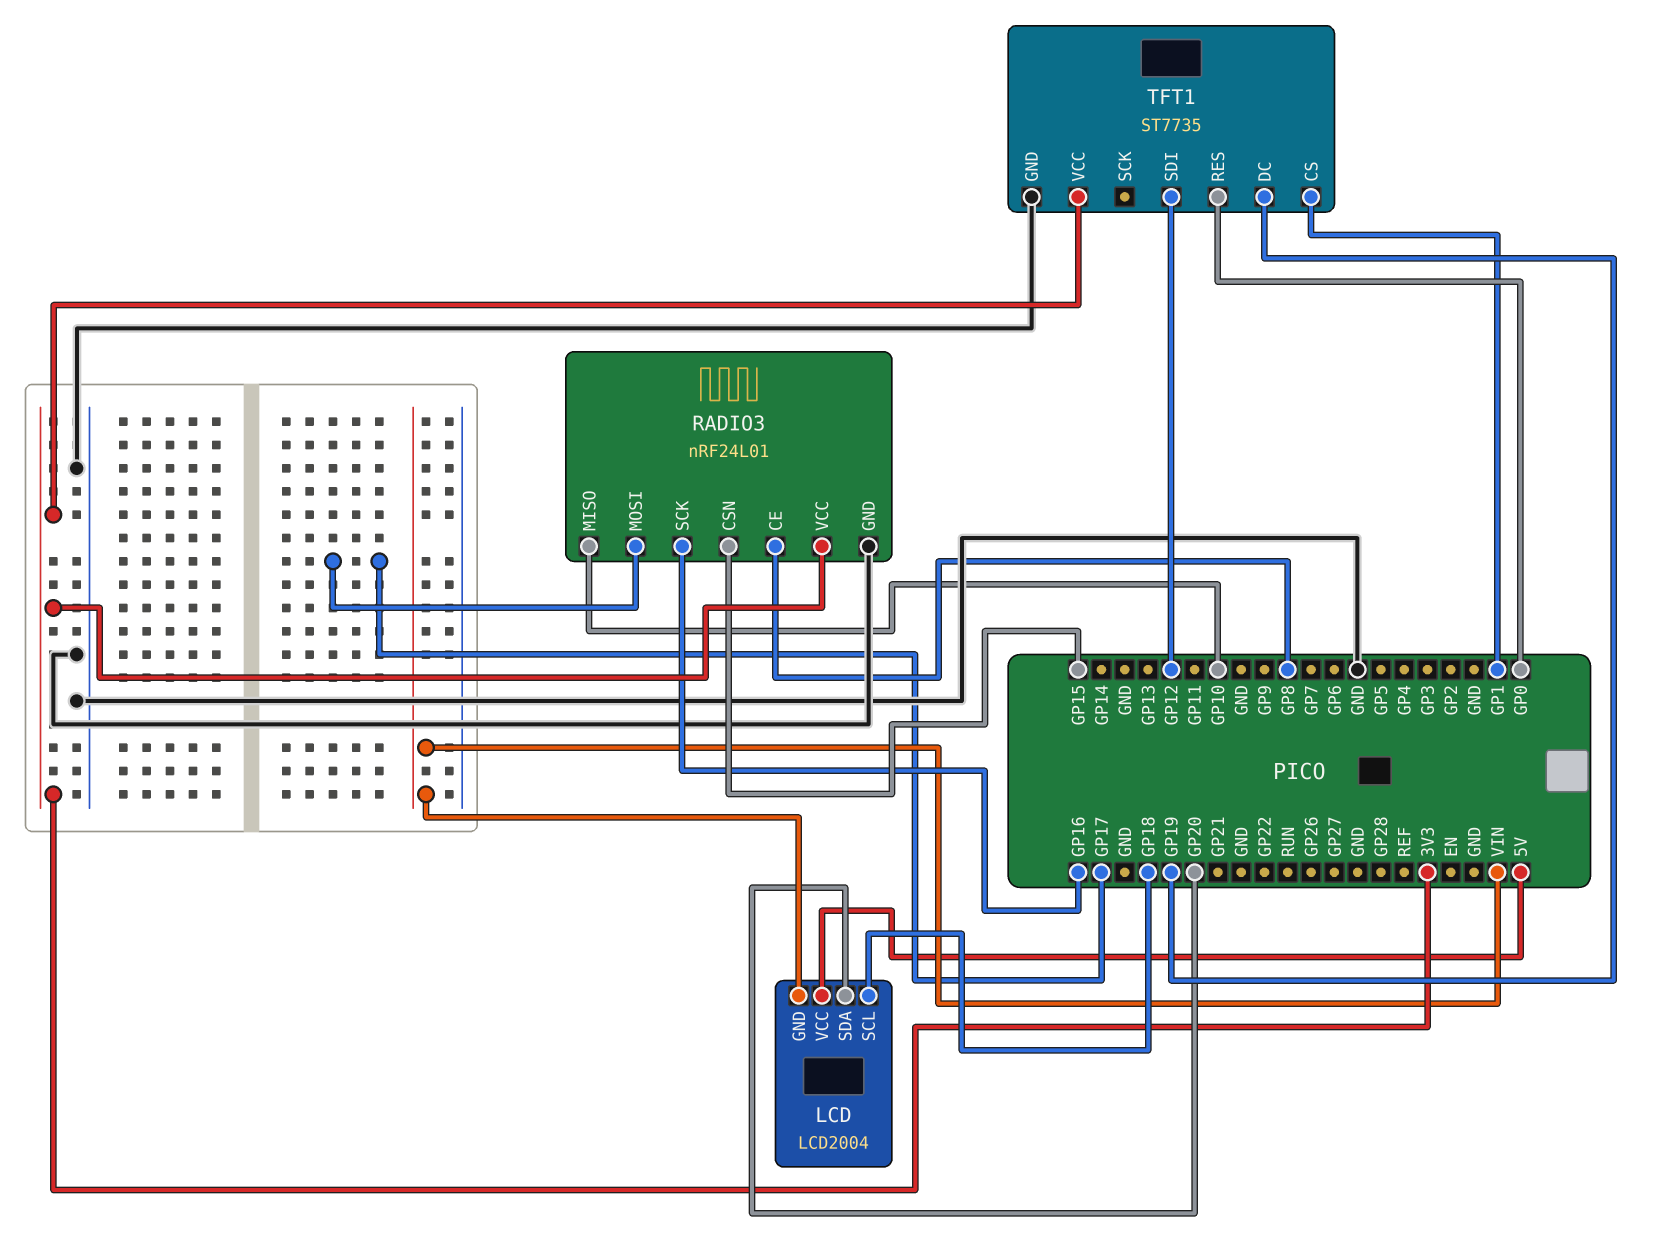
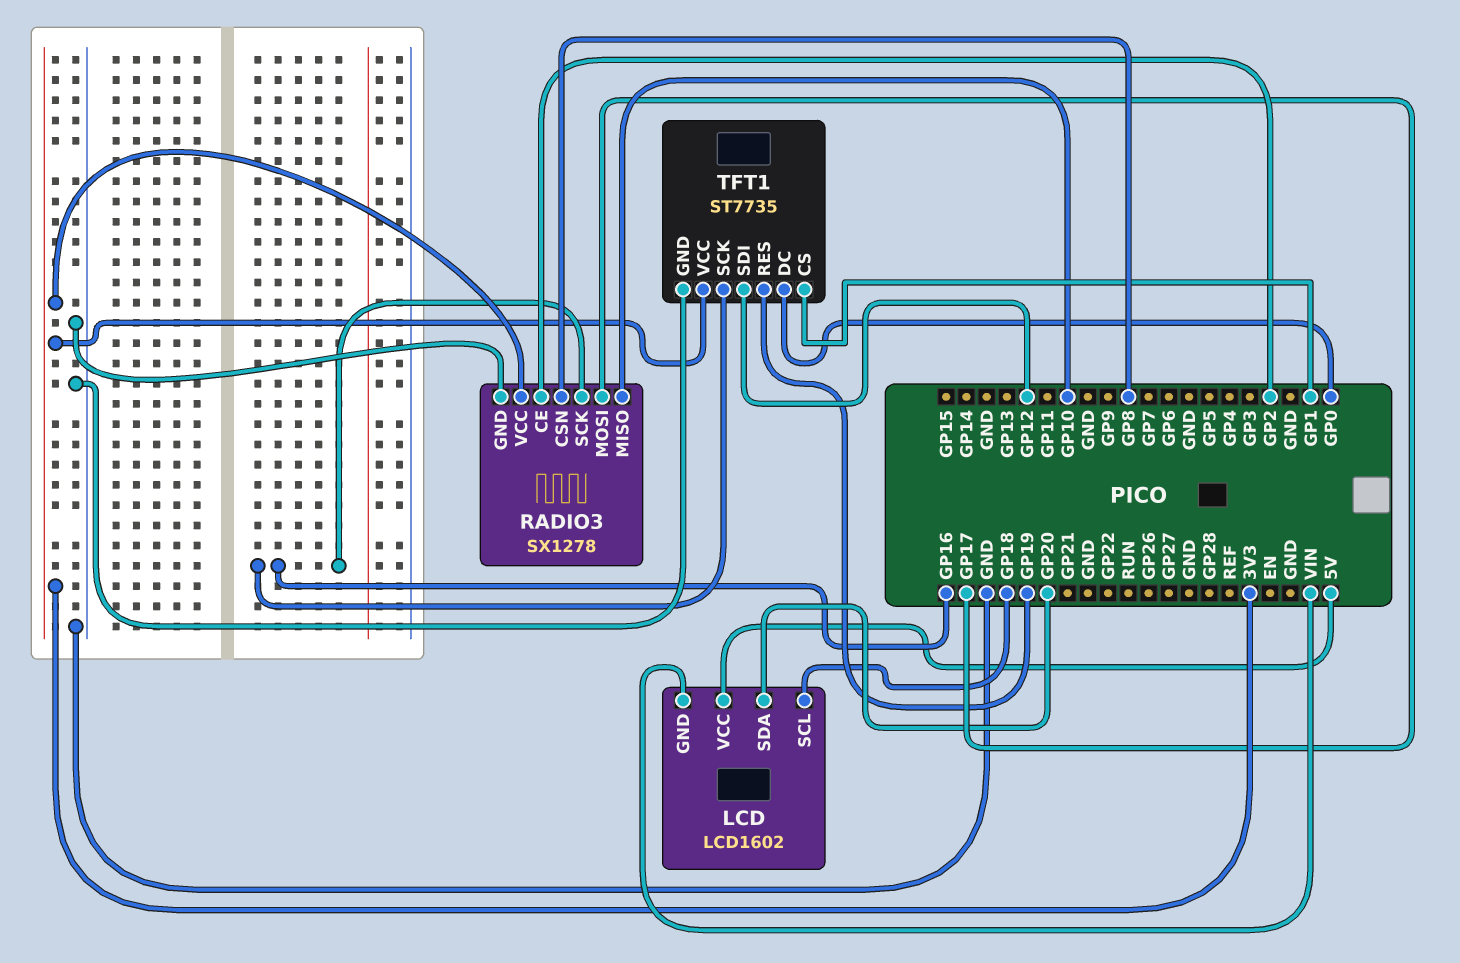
LCD: LCD2004 -> LCD1602
RADIO3: nRF24L01 -> SX1278
RADIO3 pin CE: GP8 -> GP2
RADIO3 pin CSN: GP15 -> GP8
TFT1 pin DC: GP19 -> GP0
TFT1 pin RES: GP0 -> GP19
TFT1 pin SCK: none -> GP16

